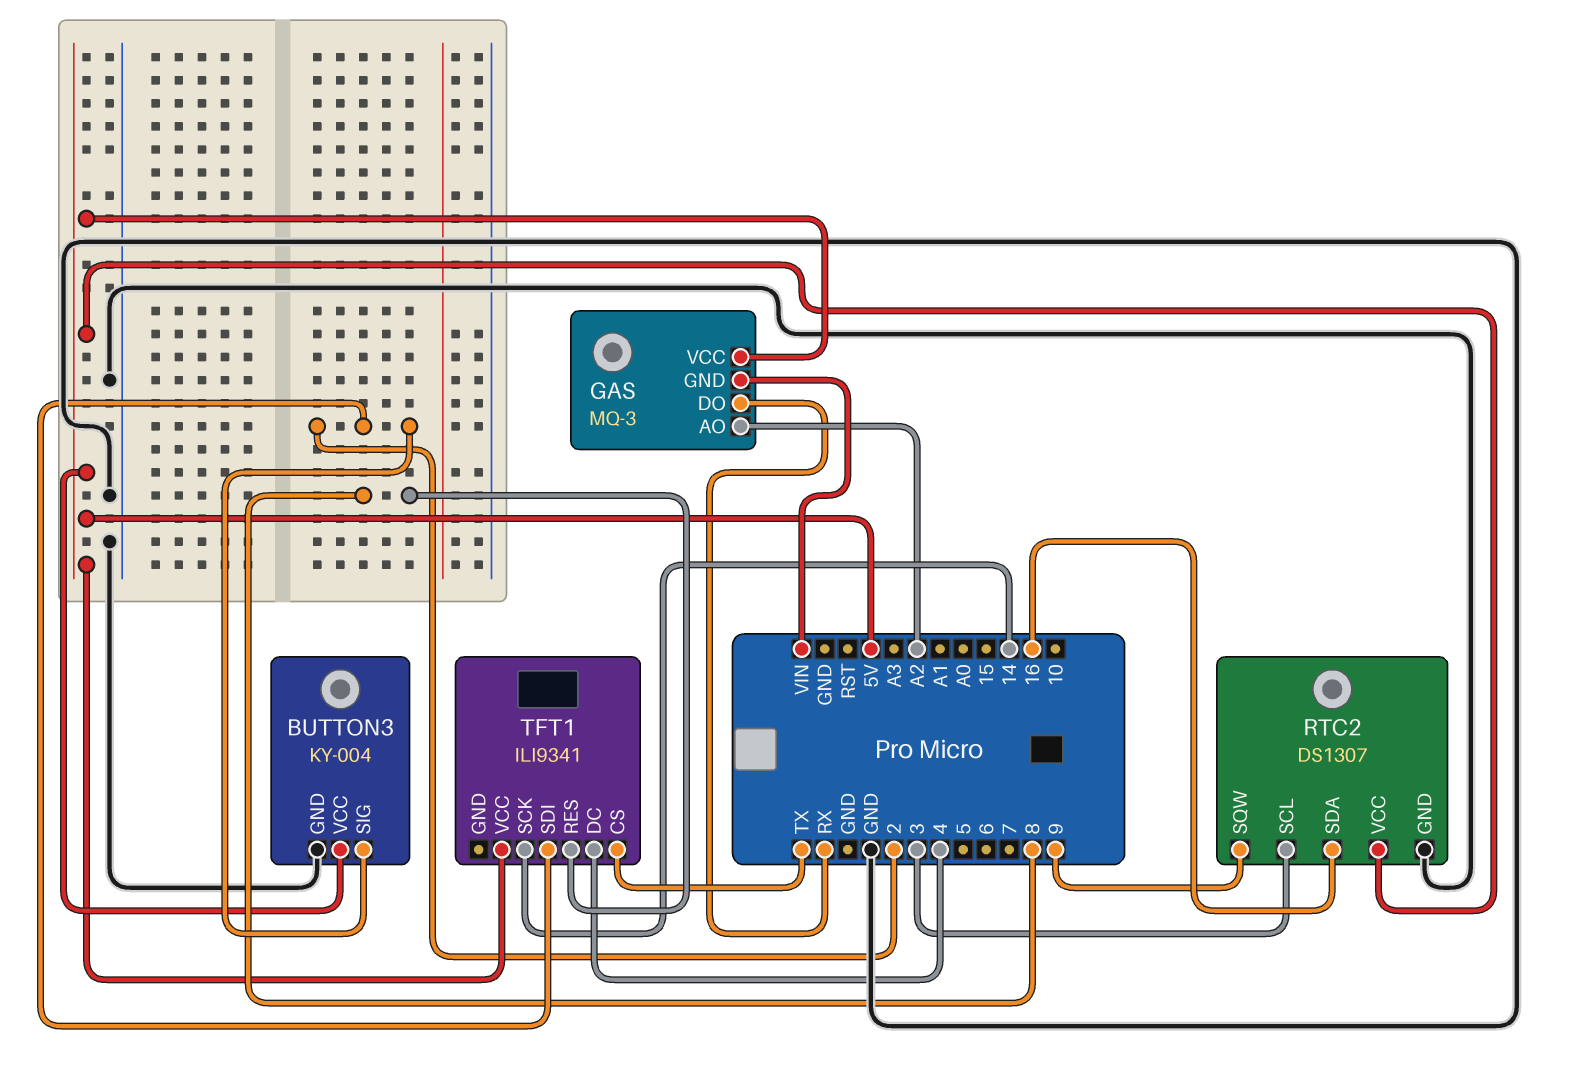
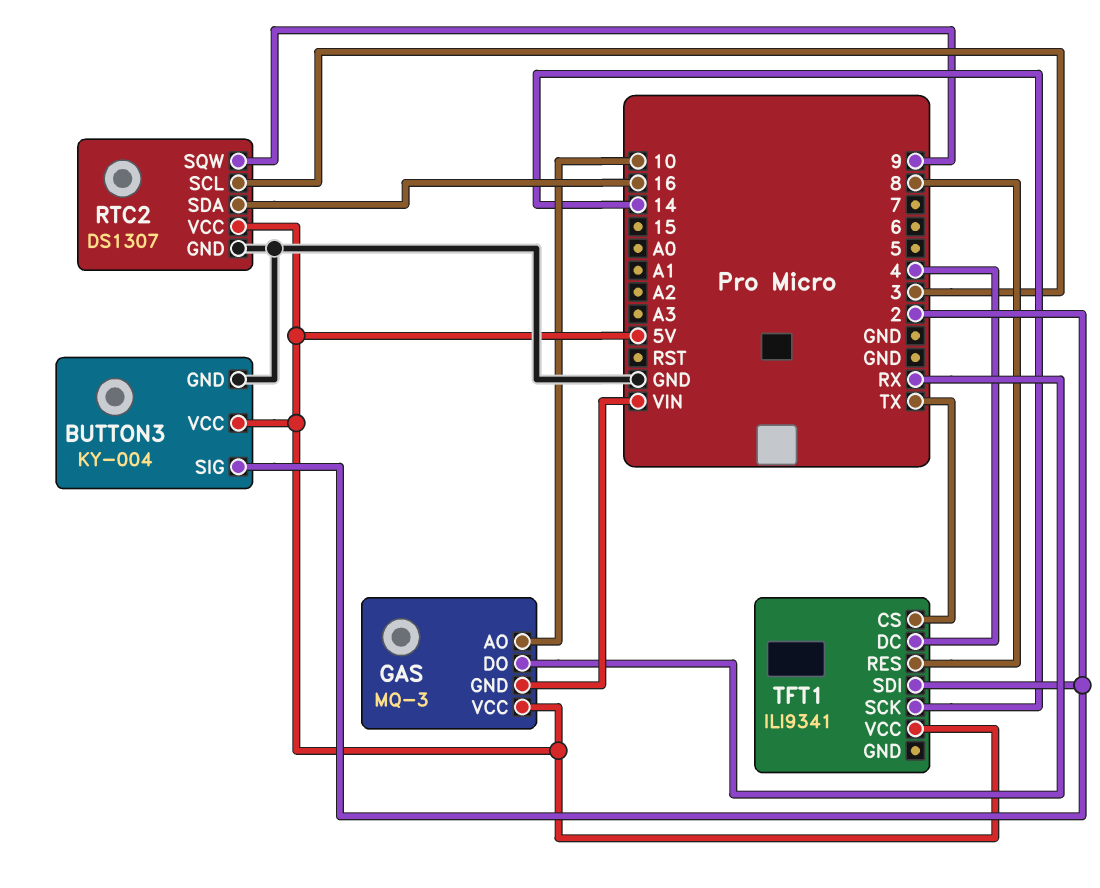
GAS pin AO: A2 -> 10

